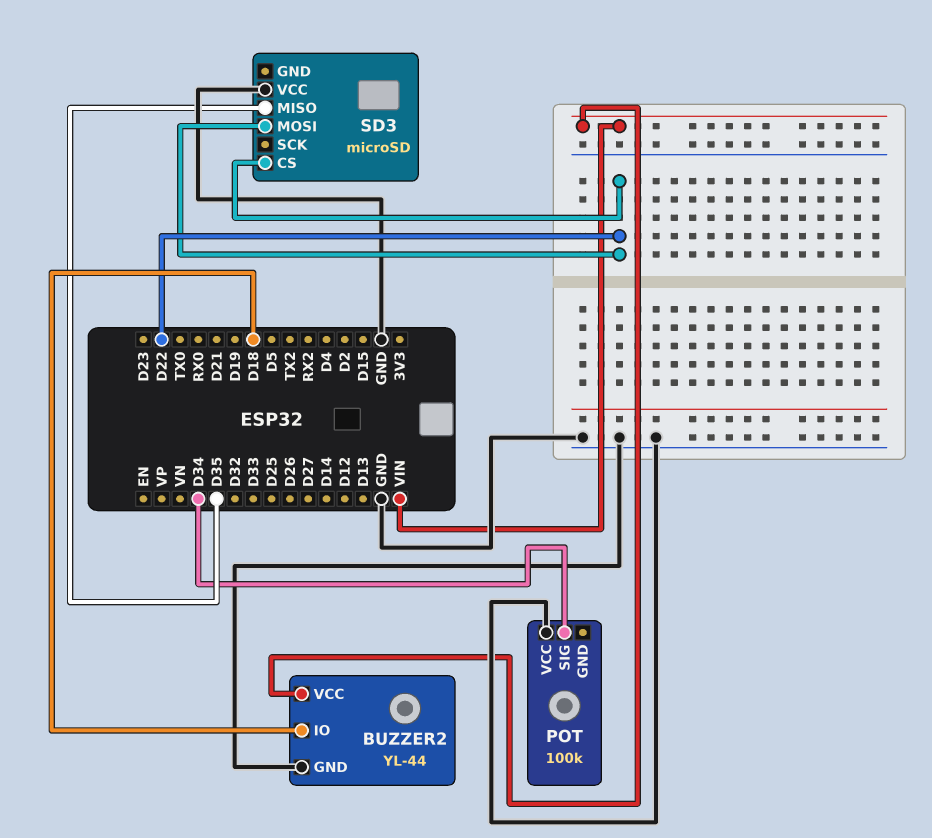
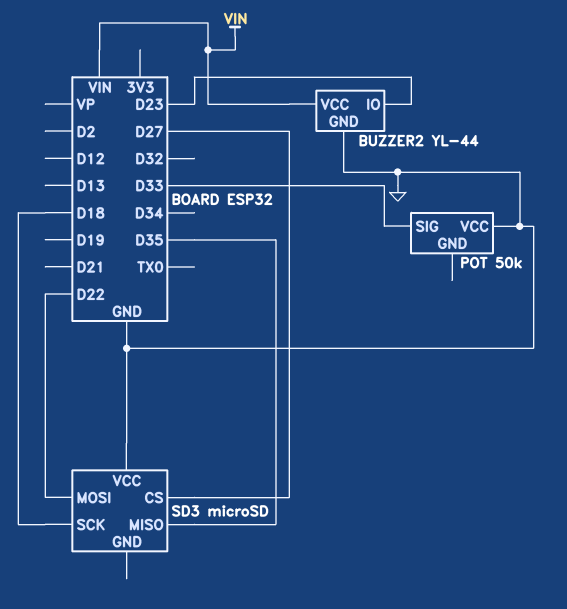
BUZZER2 pin IO: D18 -> D23
POT: 100k -> 50k
POT pin SIG: D34 -> D33
SD3 pin CS: D22 -> D27
SD3 pin SCK: none -> D18

